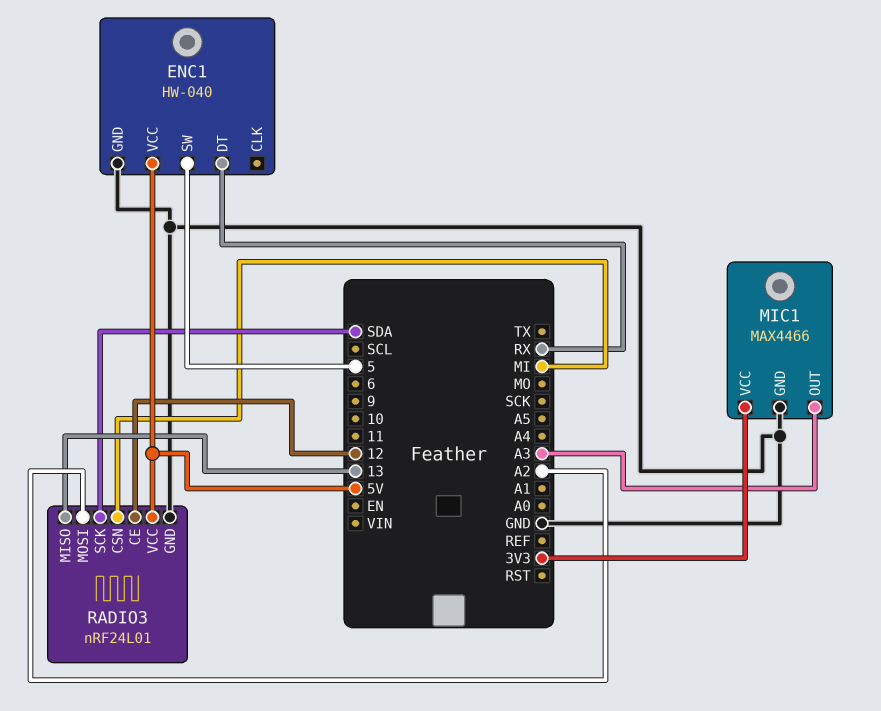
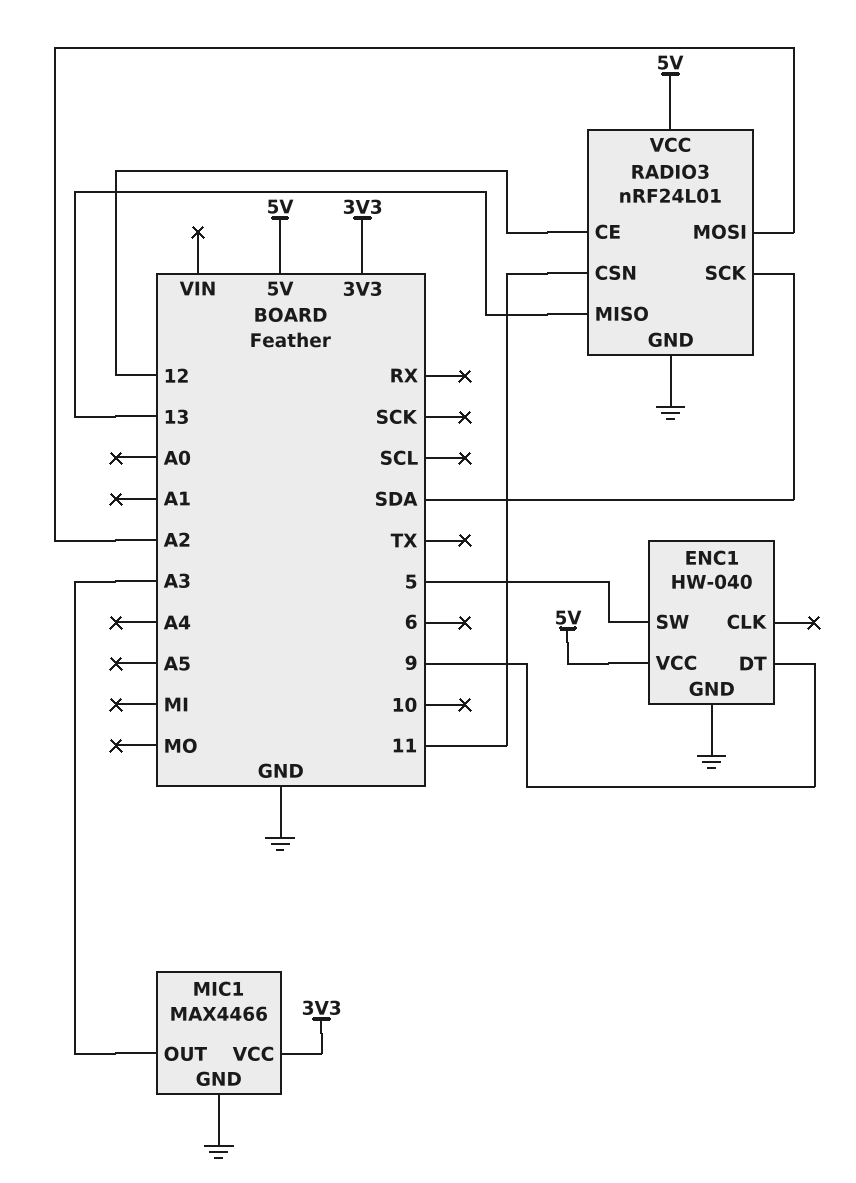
ENC1 pin DT: RX -> 9
RADIO3 pin CSN: MI -> 11

